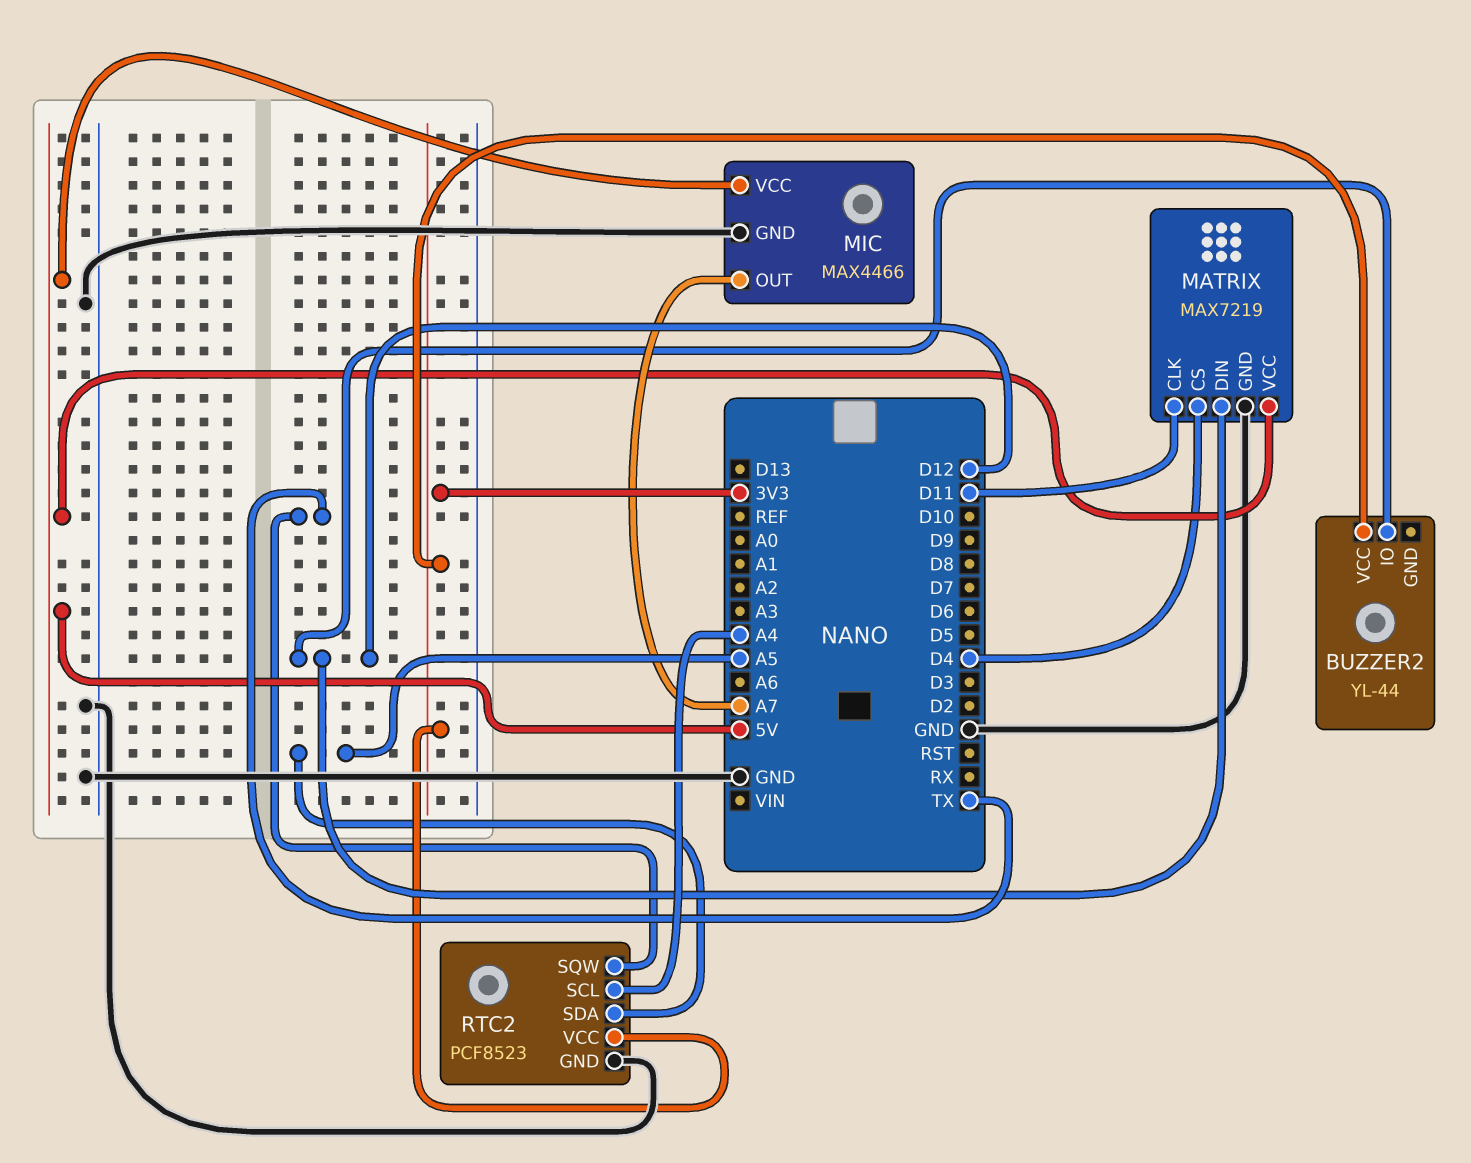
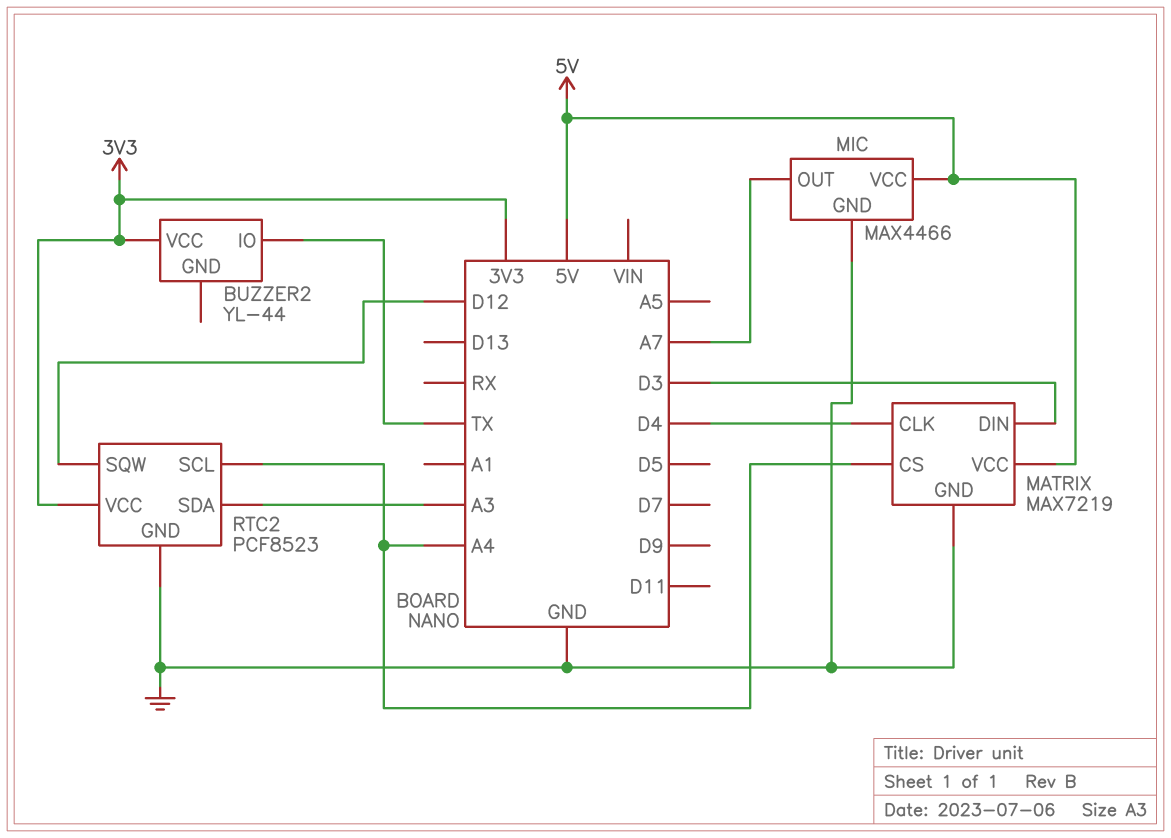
BUZZER2 pin IO: D12 -> TX
MATRIX pin CLK: D11 -> D4
MATRIX pin CS: D4 -> A4
MATRIX pin DIN: D12 -> D3
RTC2 pin SDA: A5 -> A3
RTC2 pin SQW: TX -> D12

